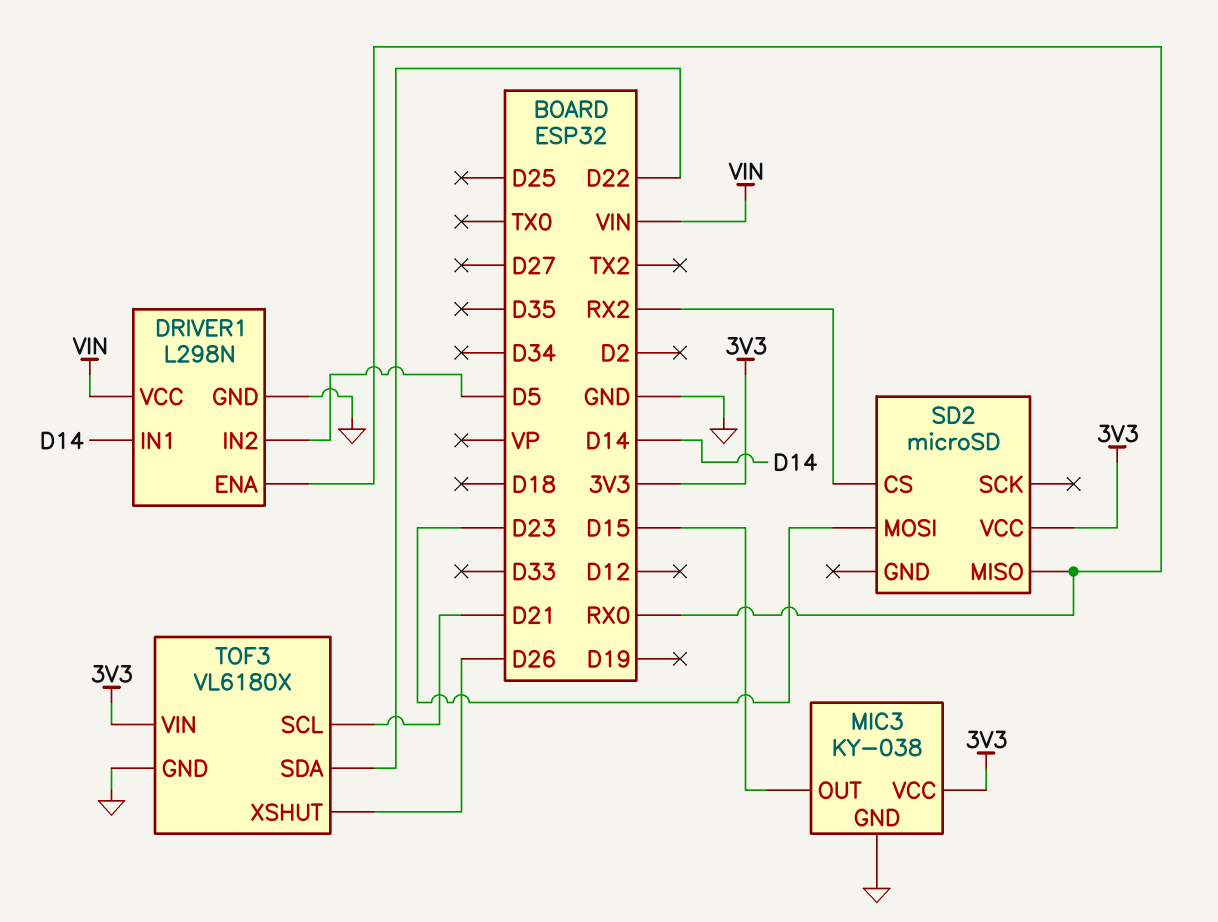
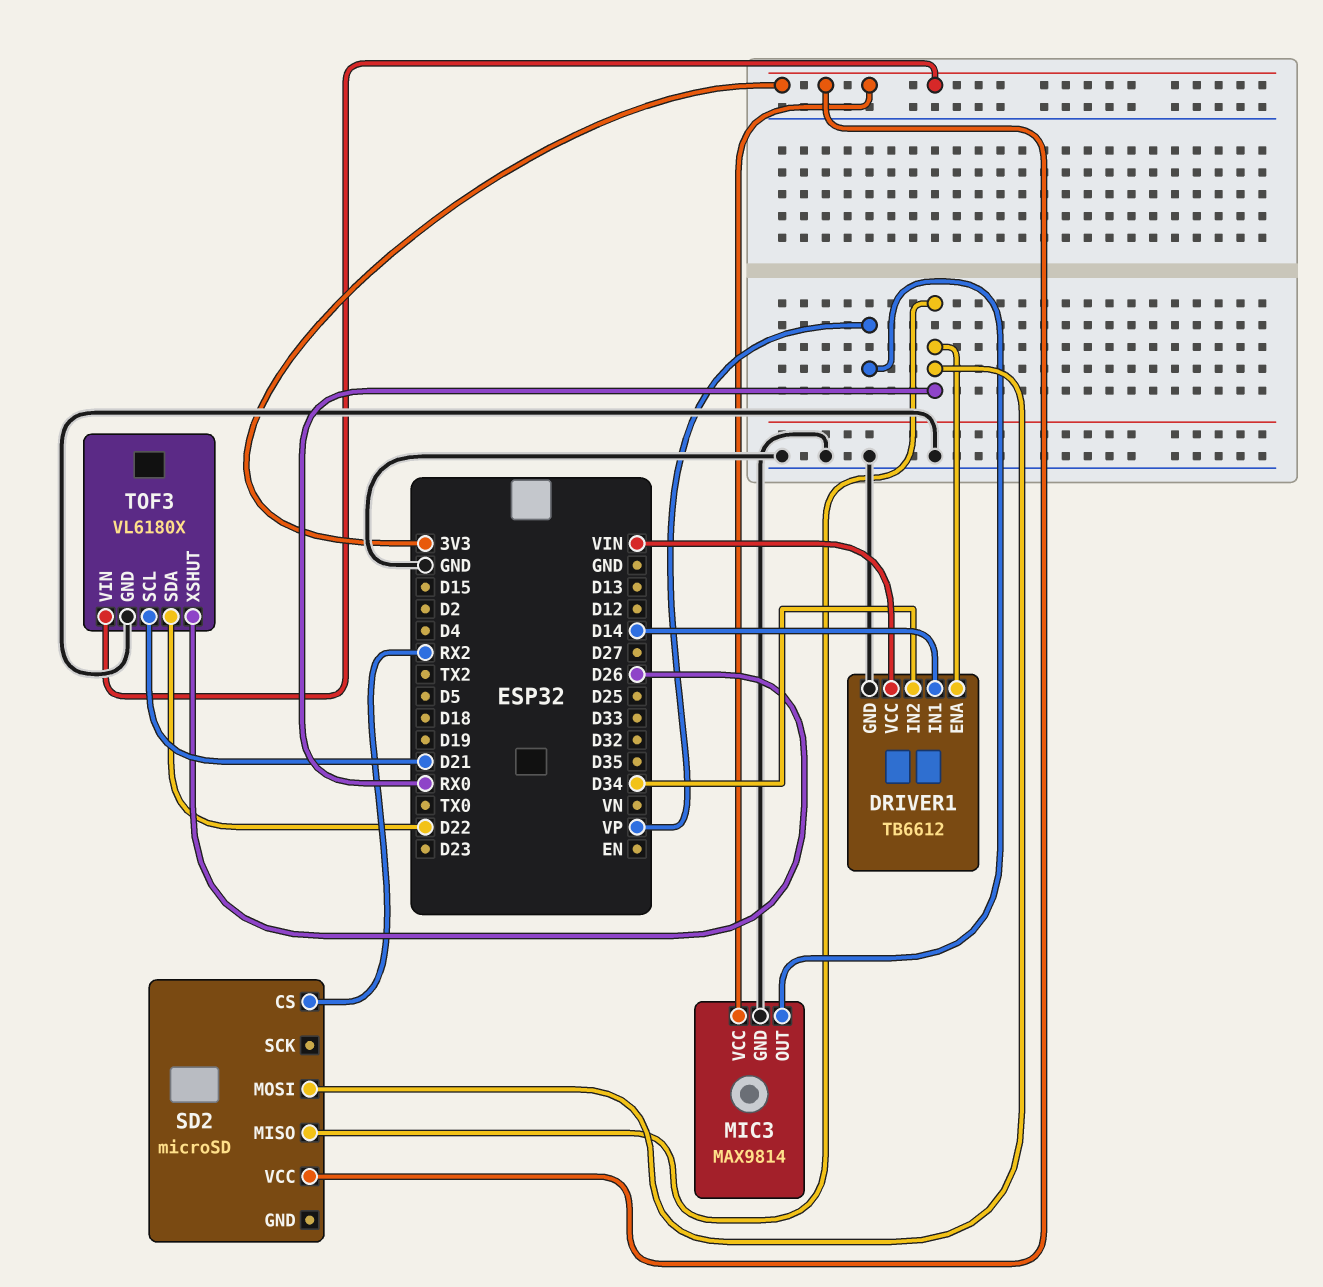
DRIVER1: L298N -> TB6612
DRIVER1 pin IN2: D5 -> D34
MIC3: KY-038 -> MAX9814
MIC3 pin OUT: D15 -> VP
SD2 pin MOSI: D23 -> RX0

